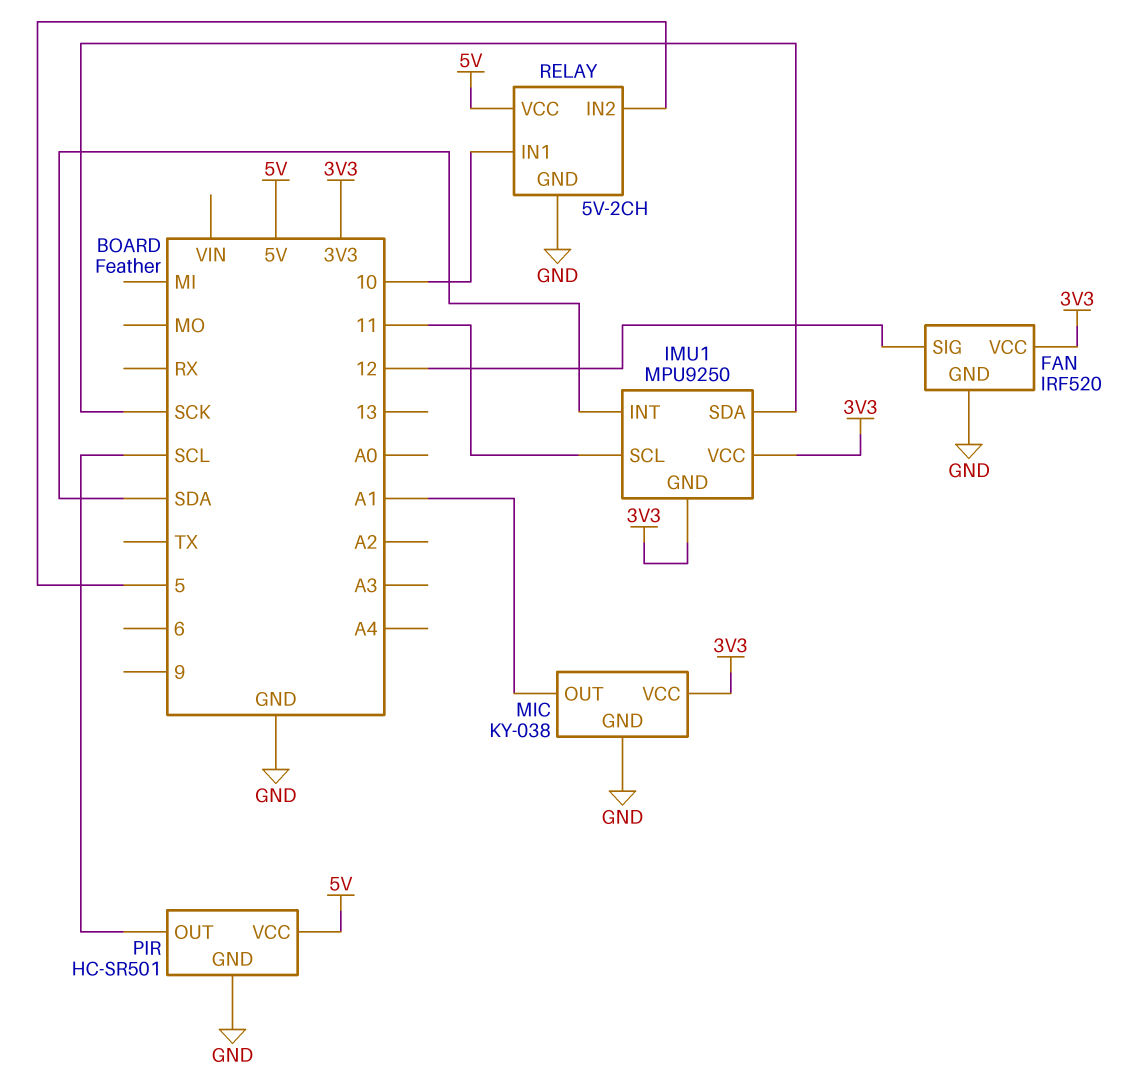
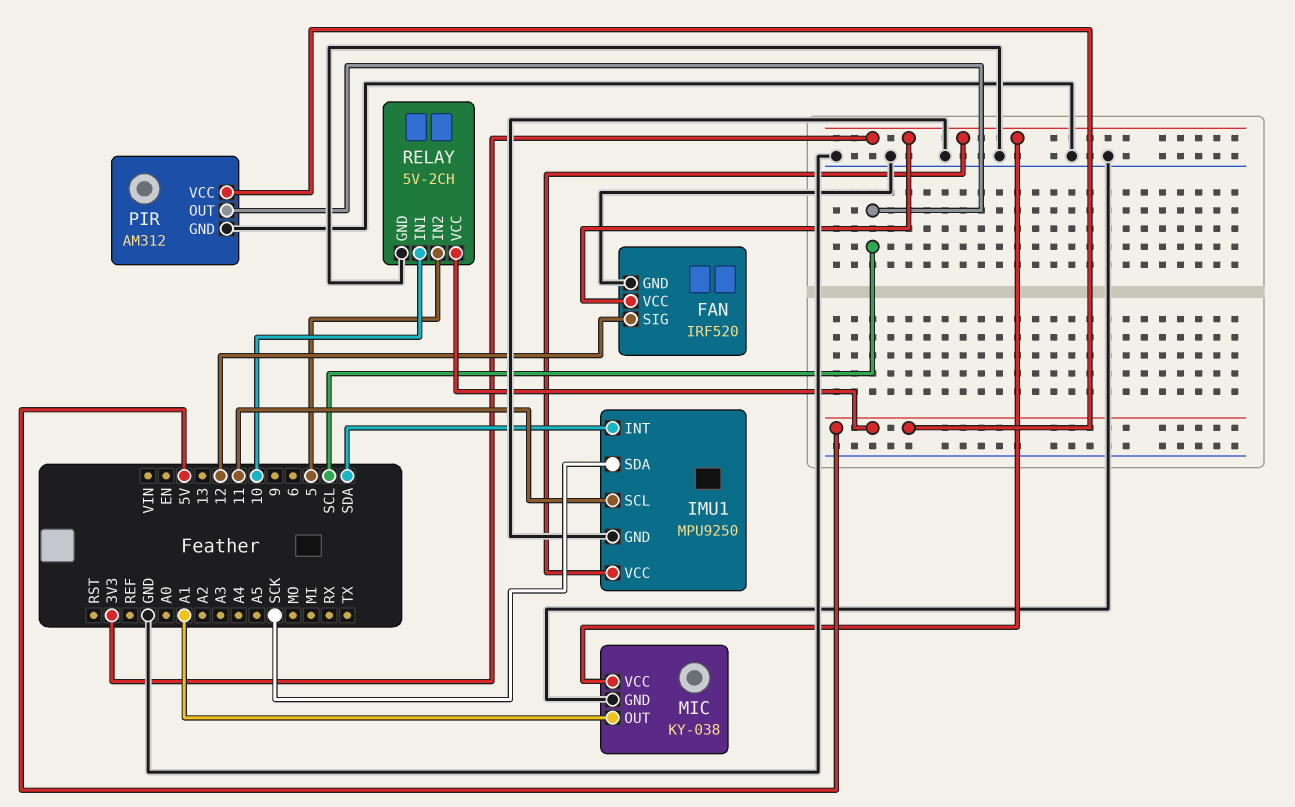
IMU1 pin GND: 3V3 -> GND
PIR: HC-SR501 -> AM312

